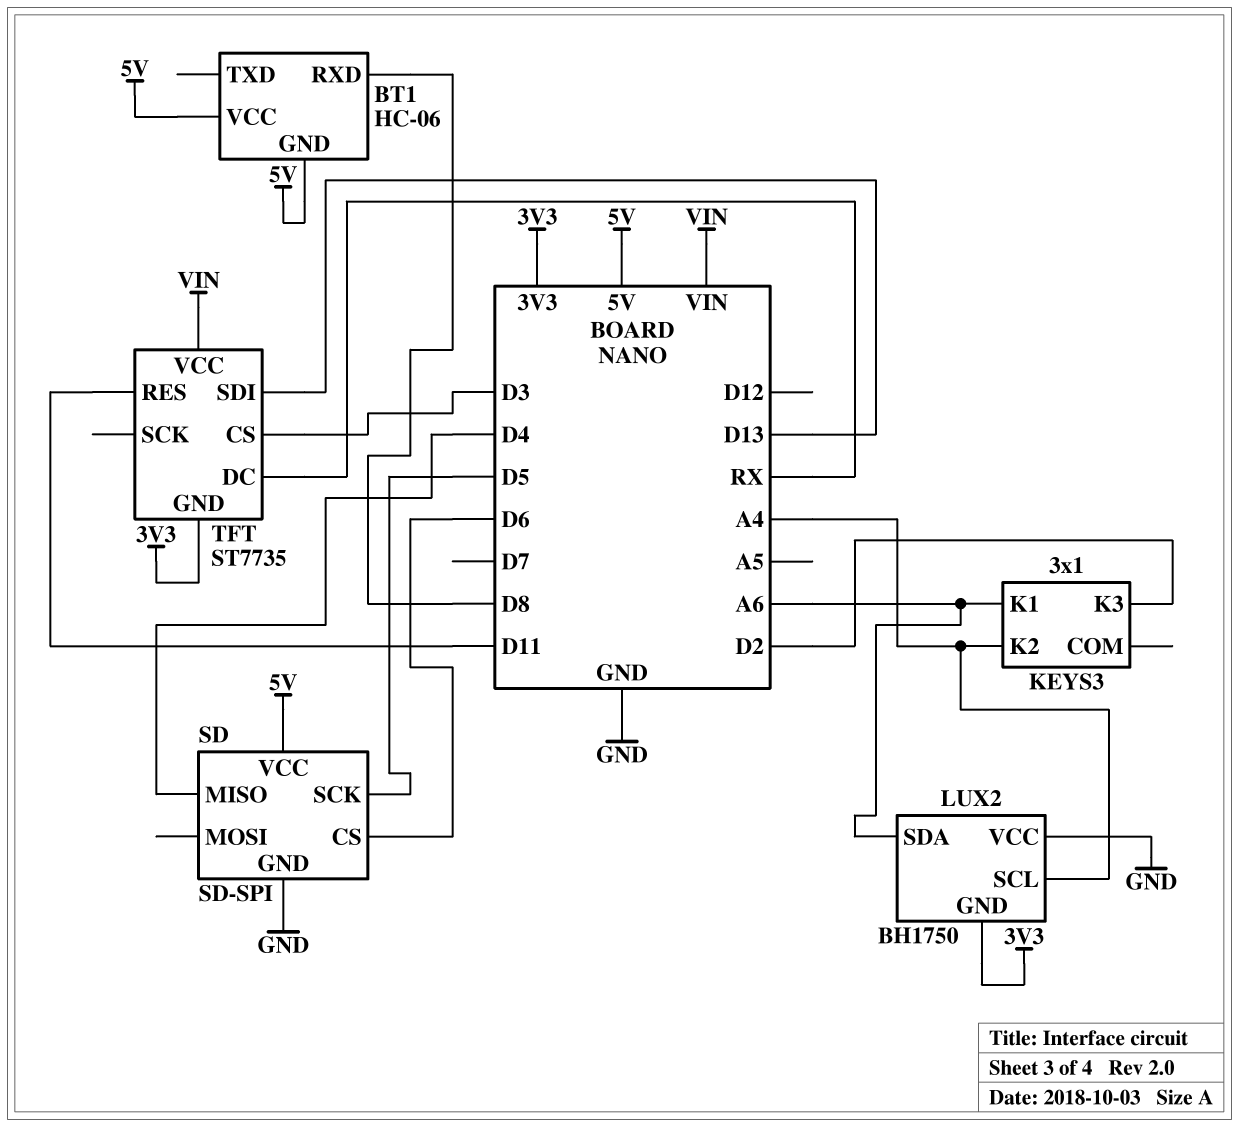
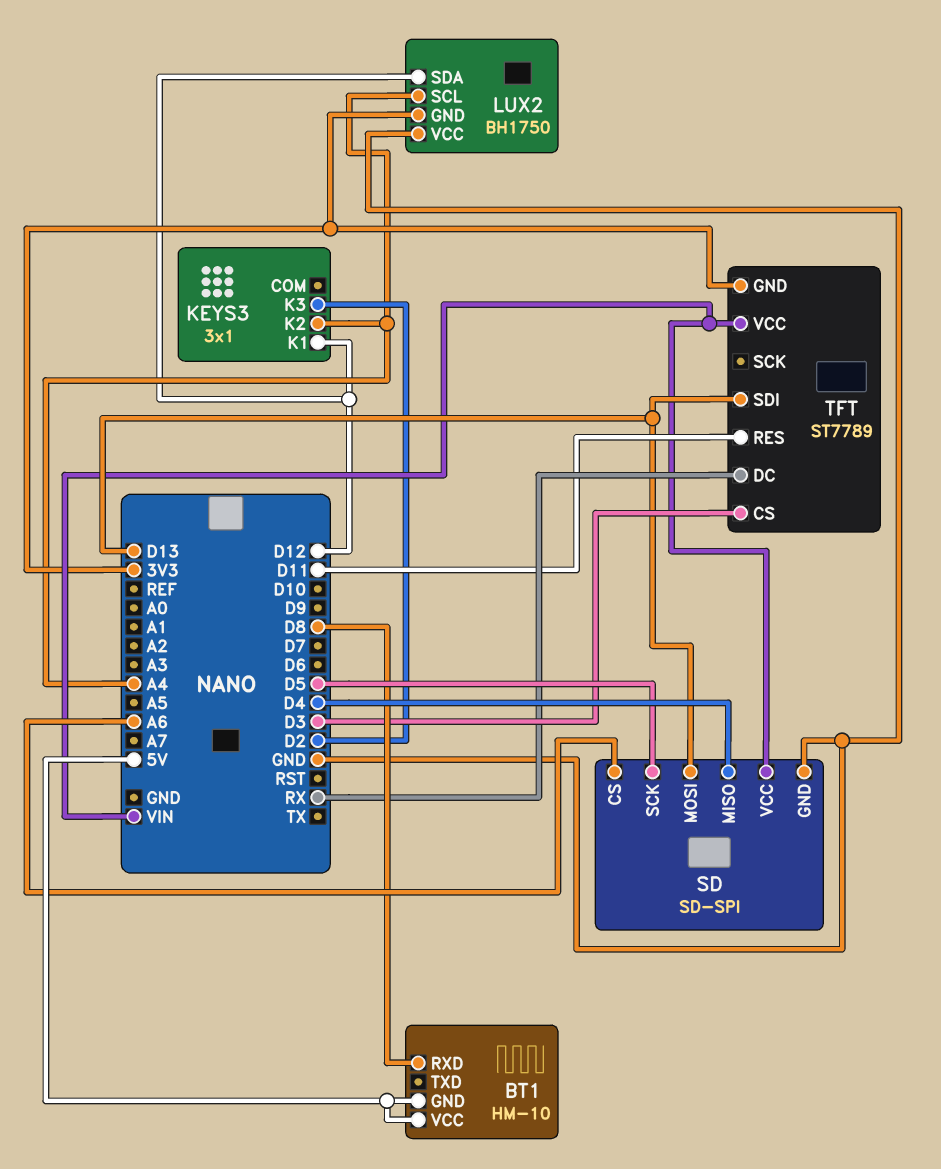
BT1: HC-06 -> HM-10
KEYS3 pin K1: A6 -> D12
LUX2 pin SDA: A6 -> D12
SD pin CS: D6 -> A6
SD pin MOSI: none -> D13
SD pin VCC: 5V -> VIN
TFT: ST7735 -> ST7789

